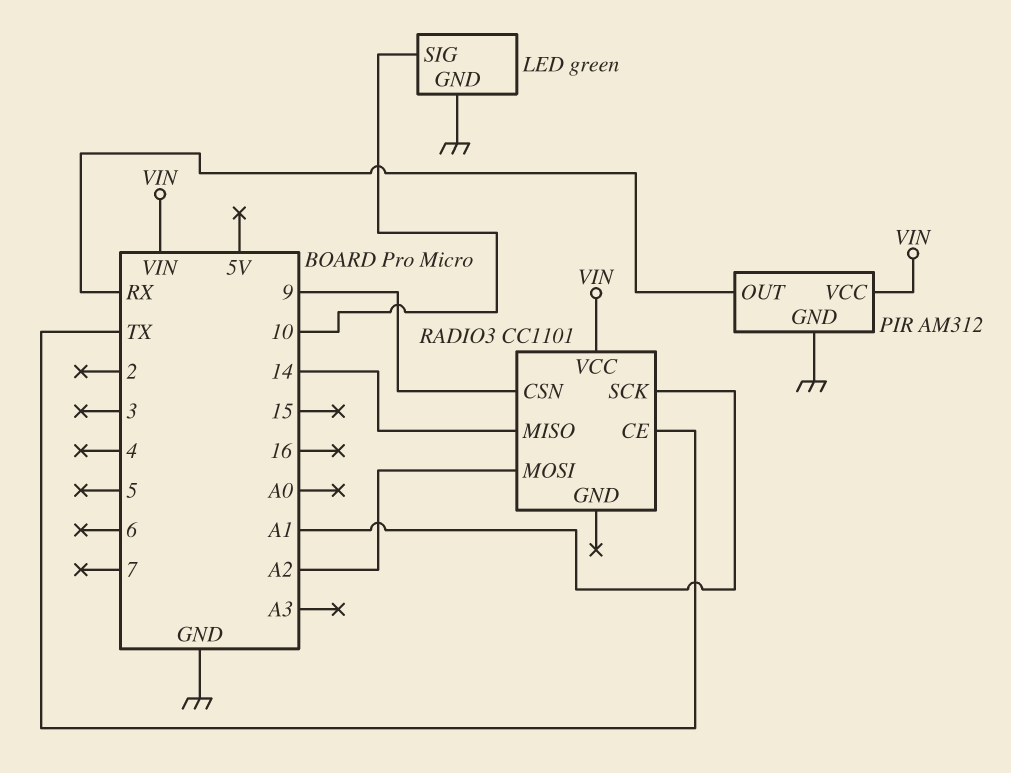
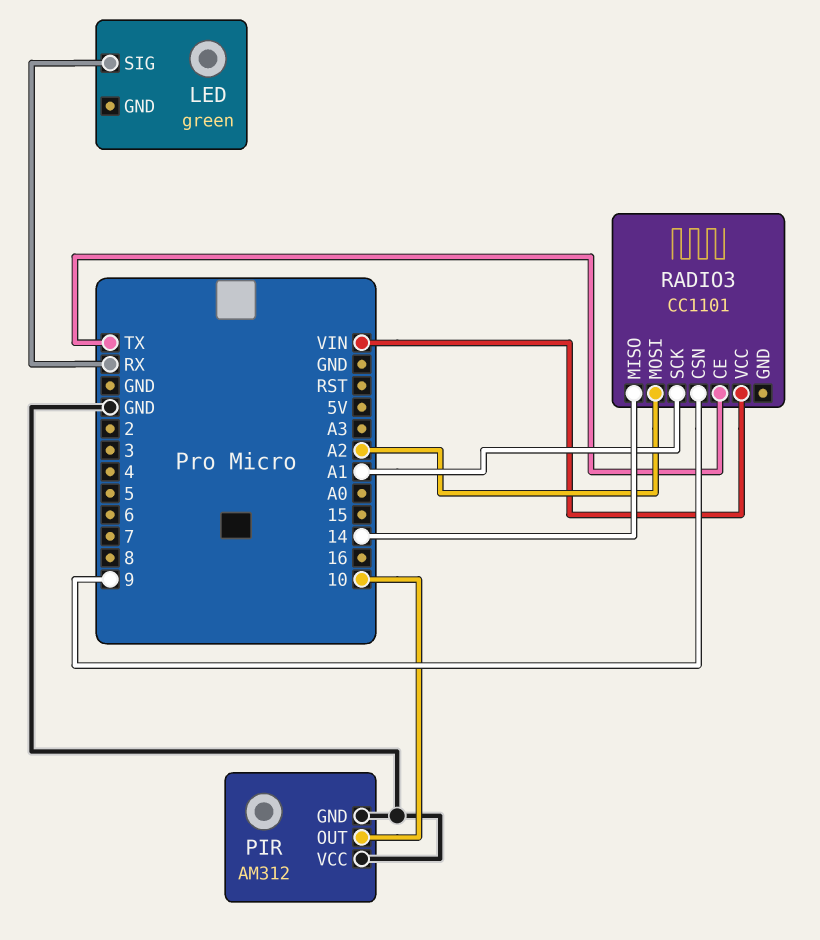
LED pin GND: GND -> none
LED pin SIG: 10 -> RX
PIR pin OUT: RX -> 10
PIR pin VCC: VIN -> GND

